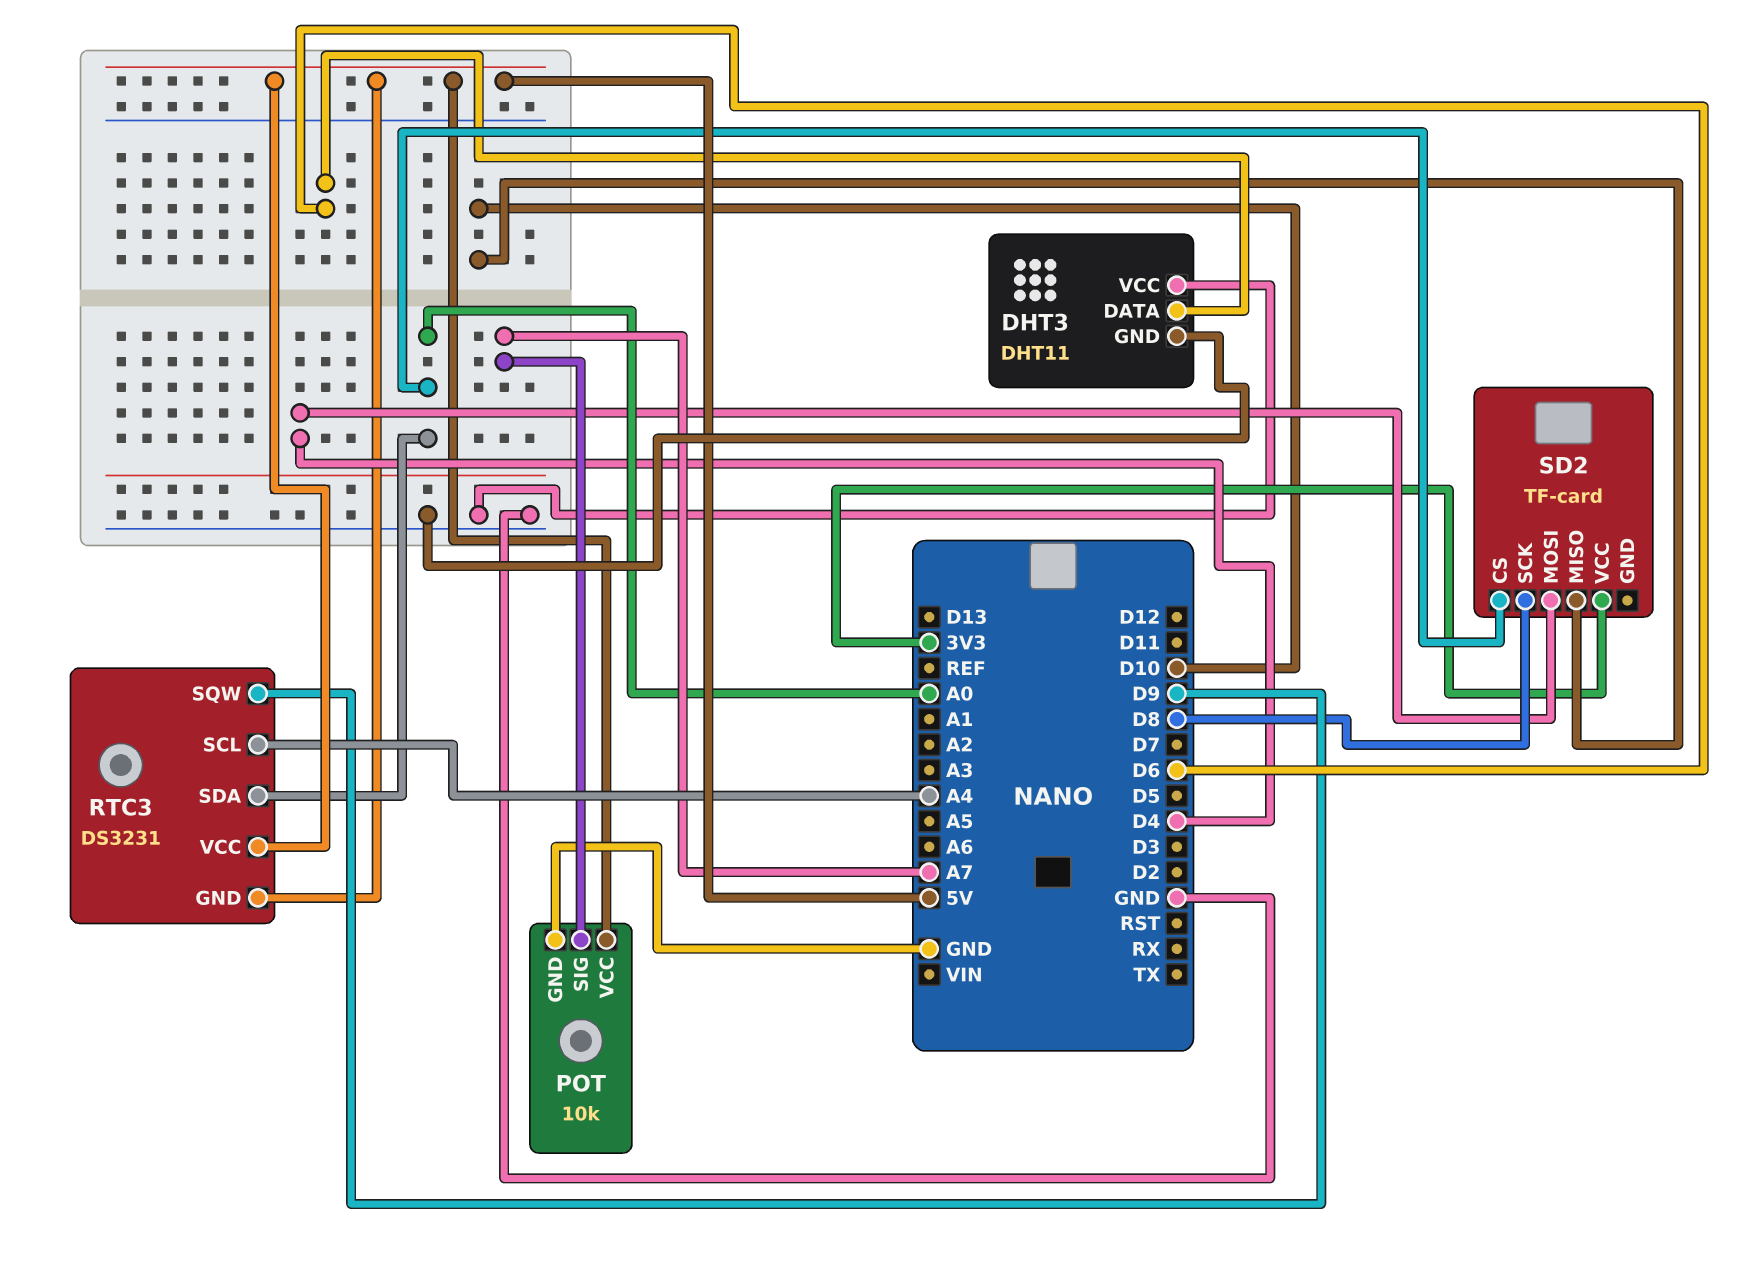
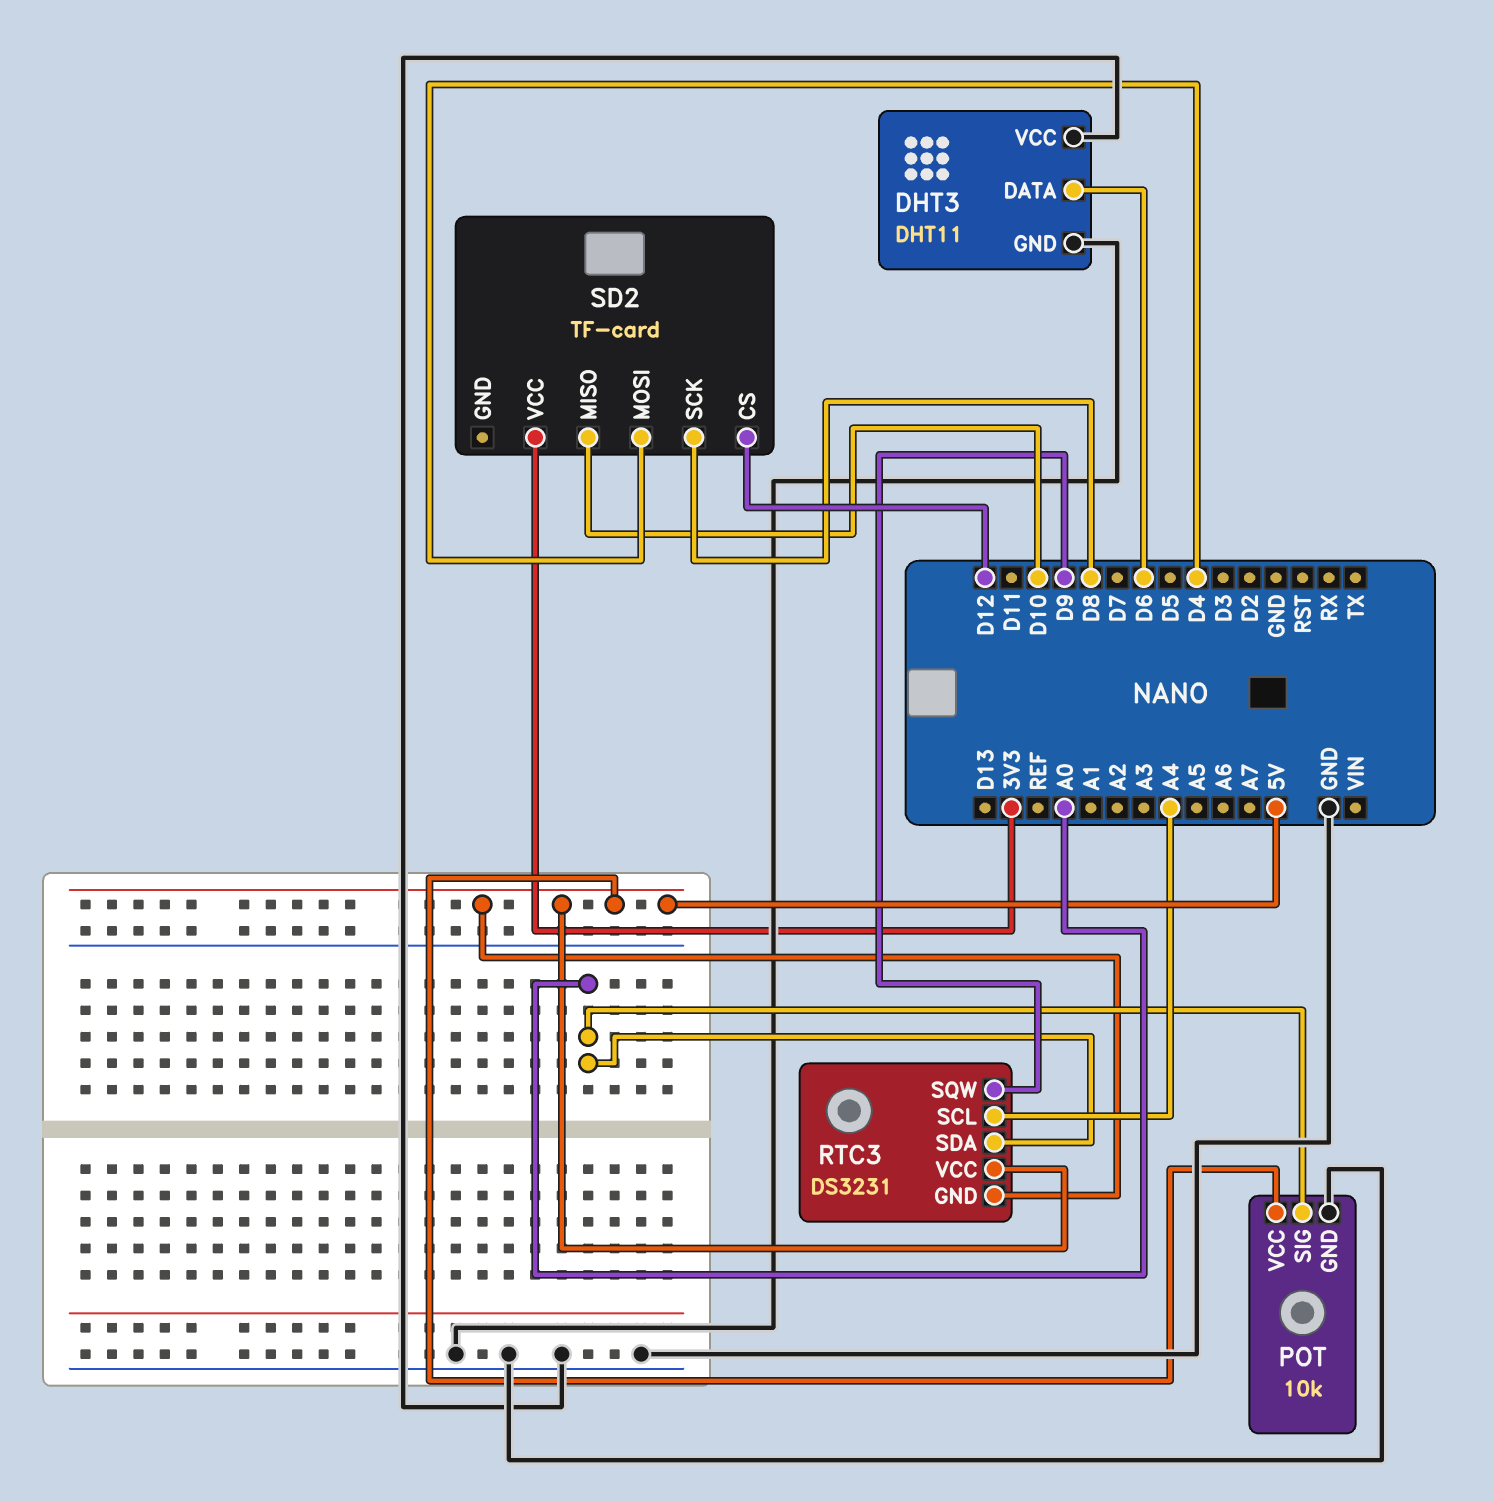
POT pin SIG: A7 -> A0
SD2 pin CS: A0 -> D12

